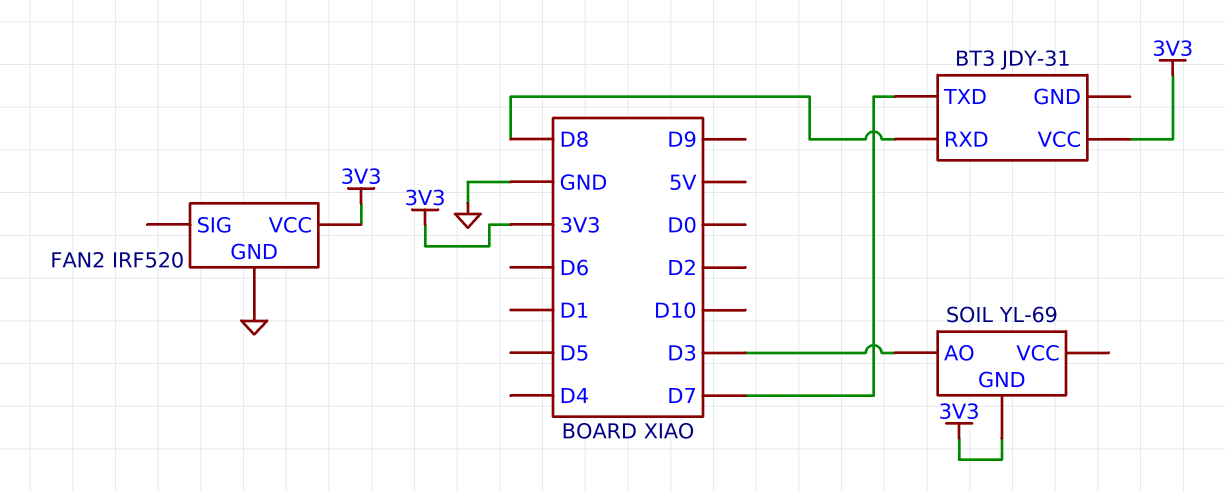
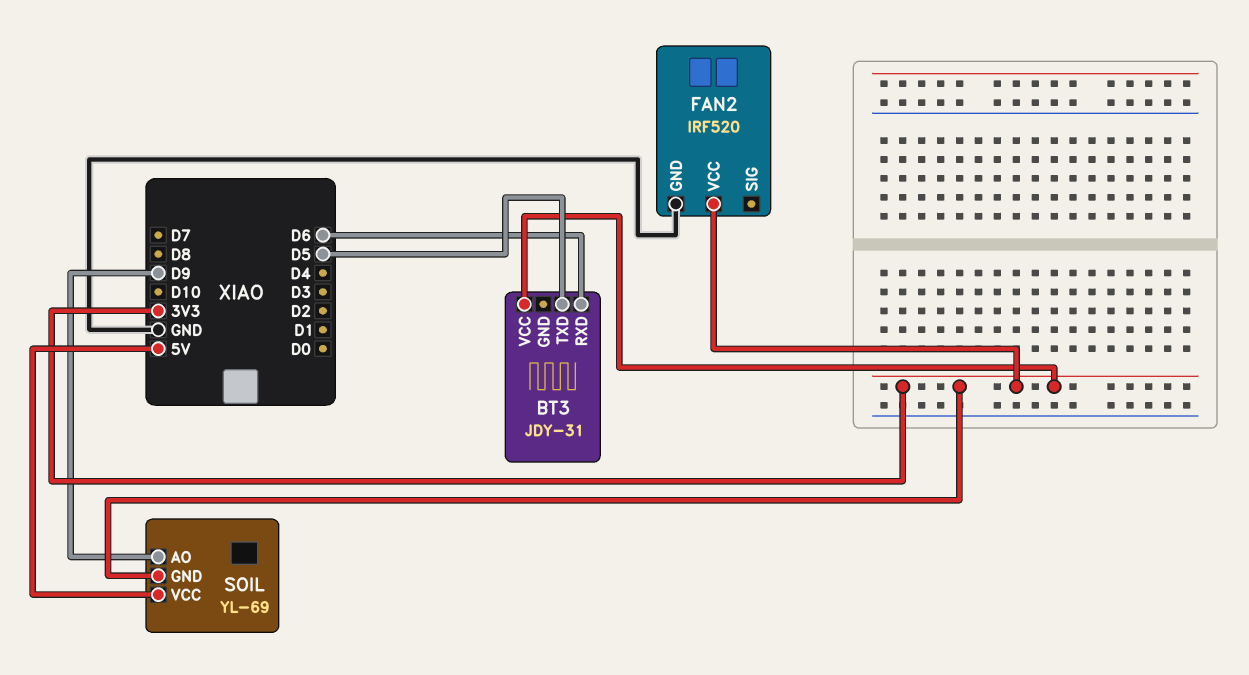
BT3 pin RXD: D8 -> D6
BT3 pin TXD: D7 -> D5
SOIL pin AO: D3 -> D9
SOIL pin VCC: none -> 5V

